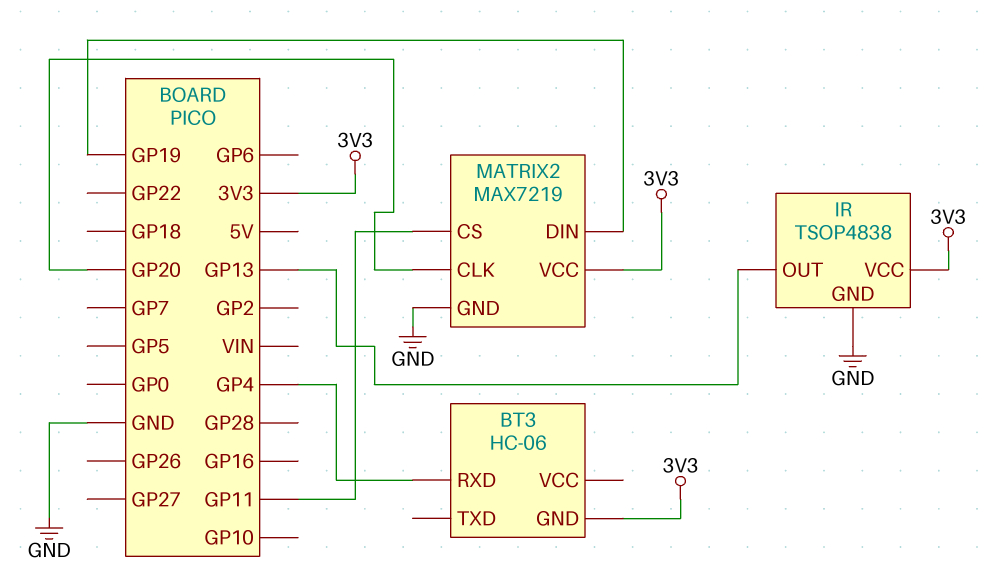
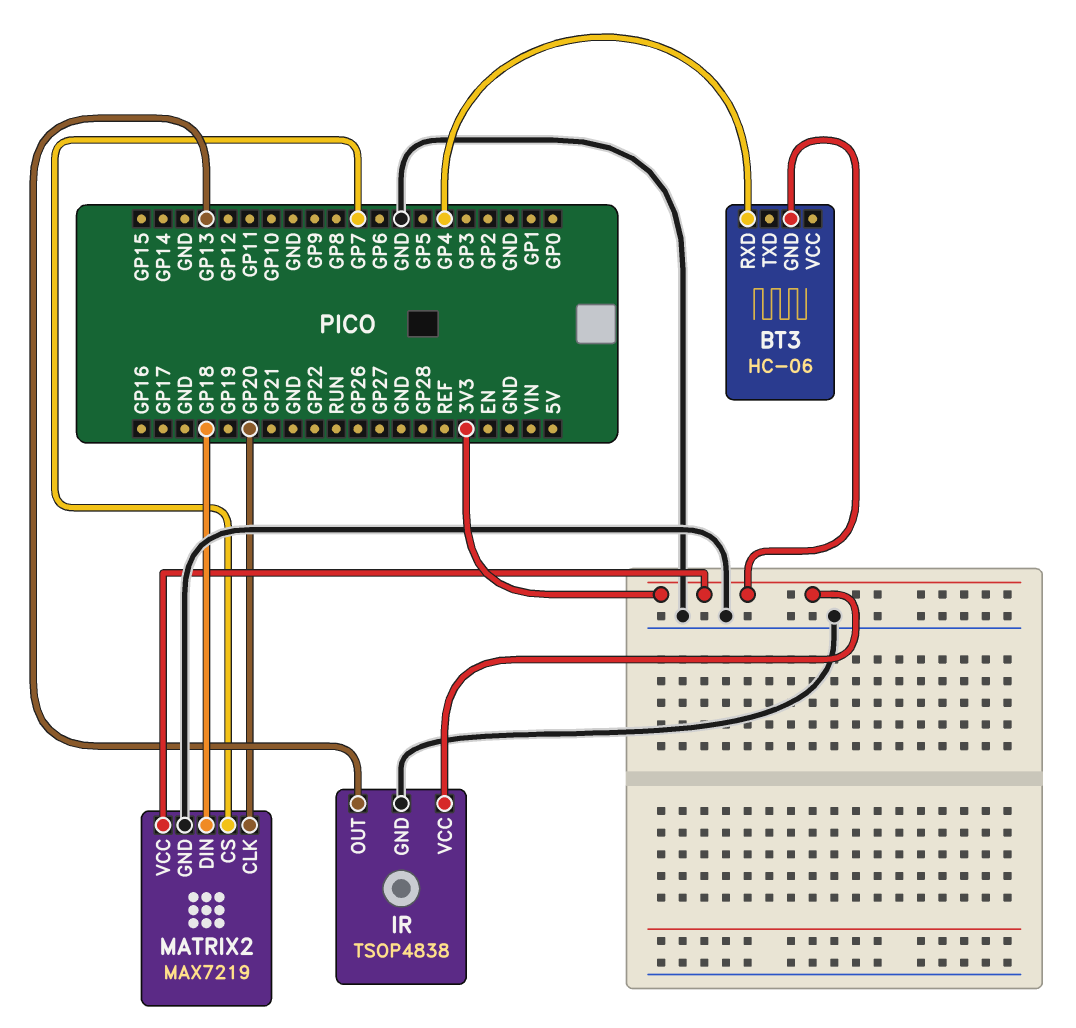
MATRIX2 pin CS: GP11 -> GP7
MATRIX2 pin DIN: GP19 -> GP18

